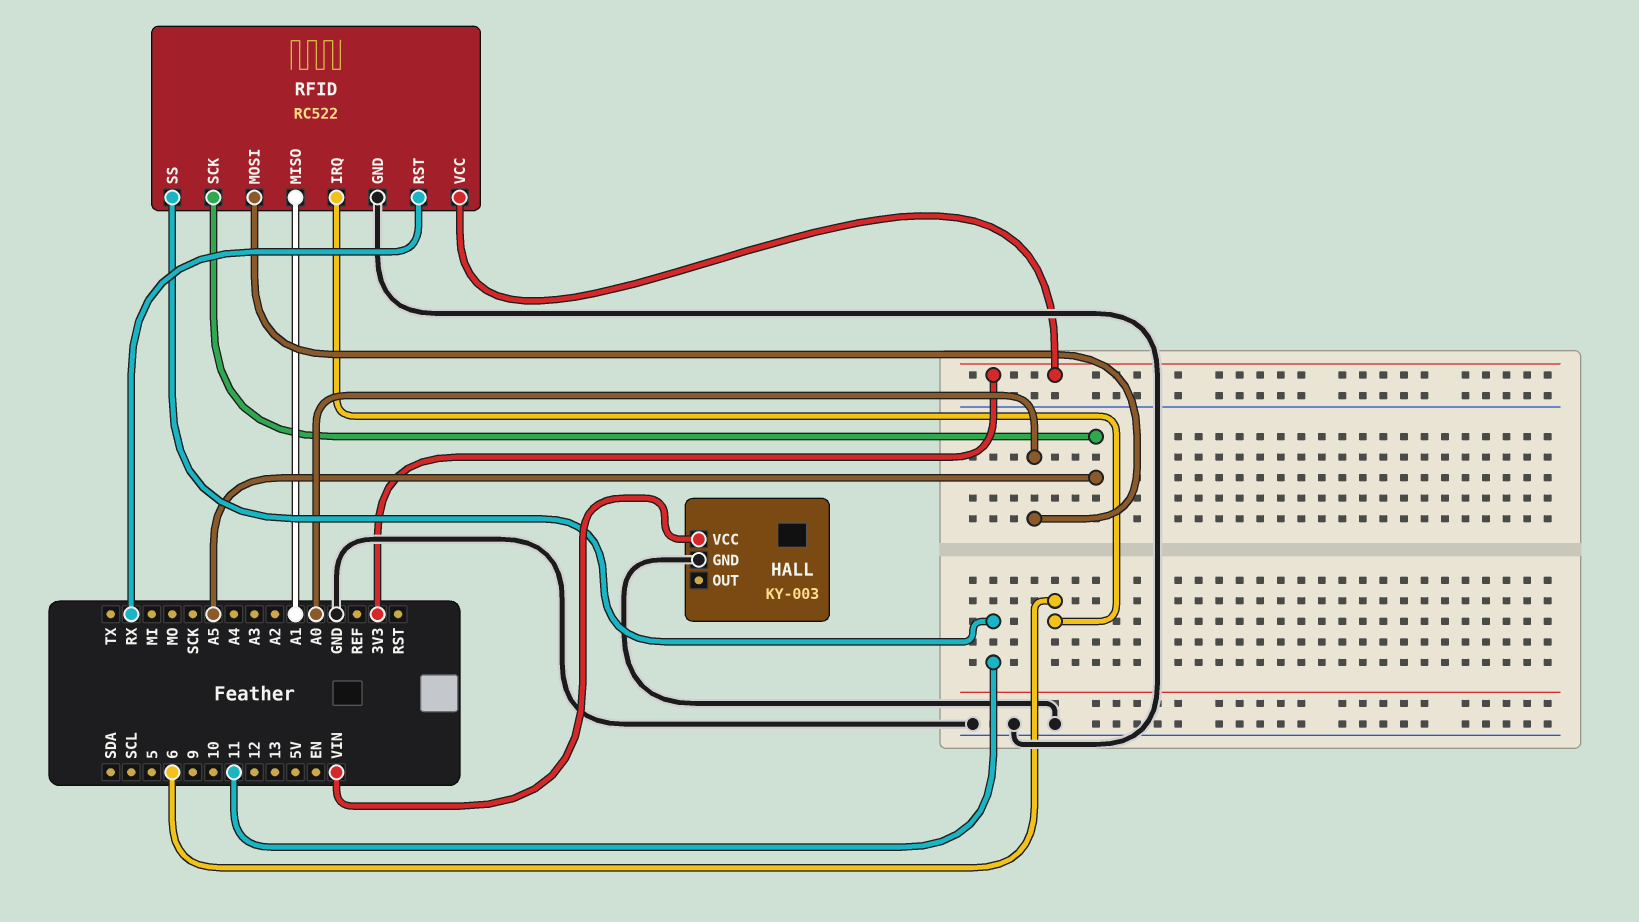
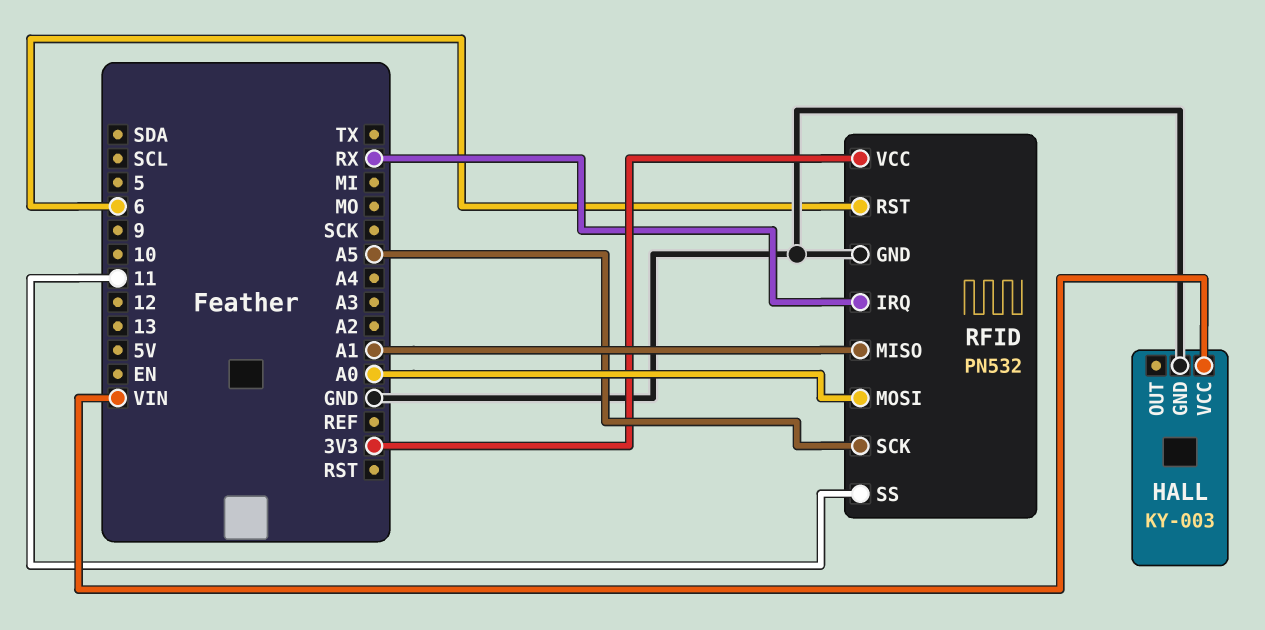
RFID: RC522 -> PN532
RFID pin IRQ: 6 -> RX
RFID pin RST: RX -> 6

